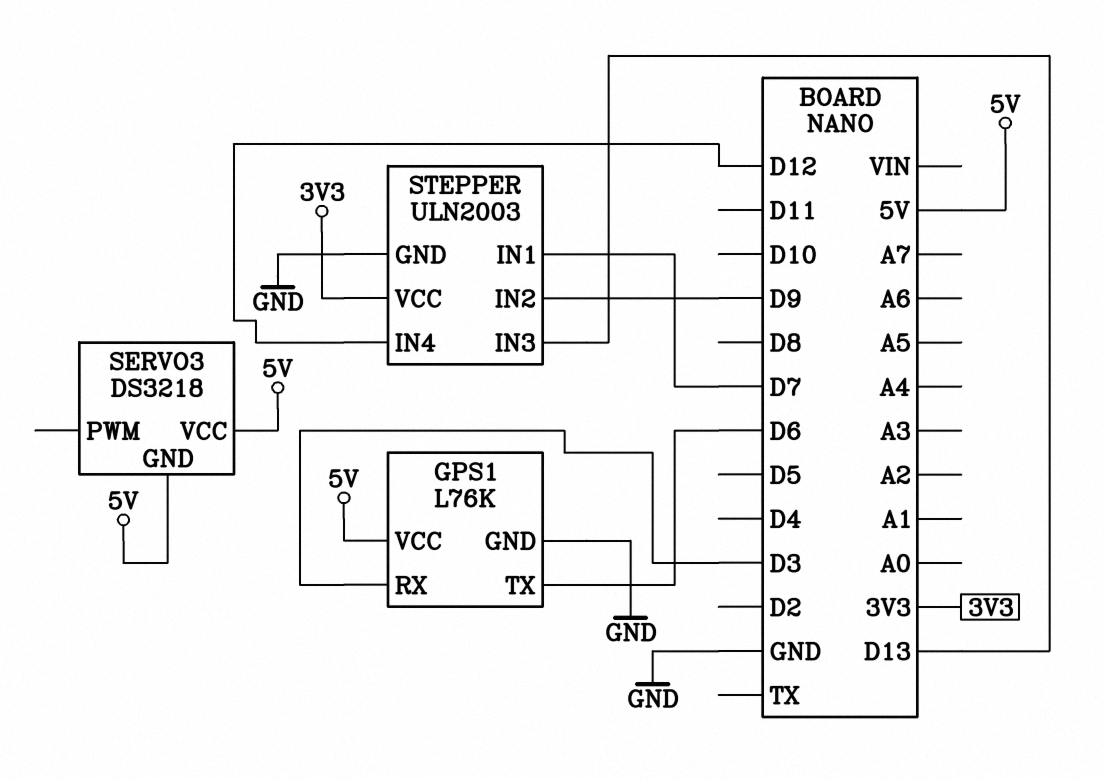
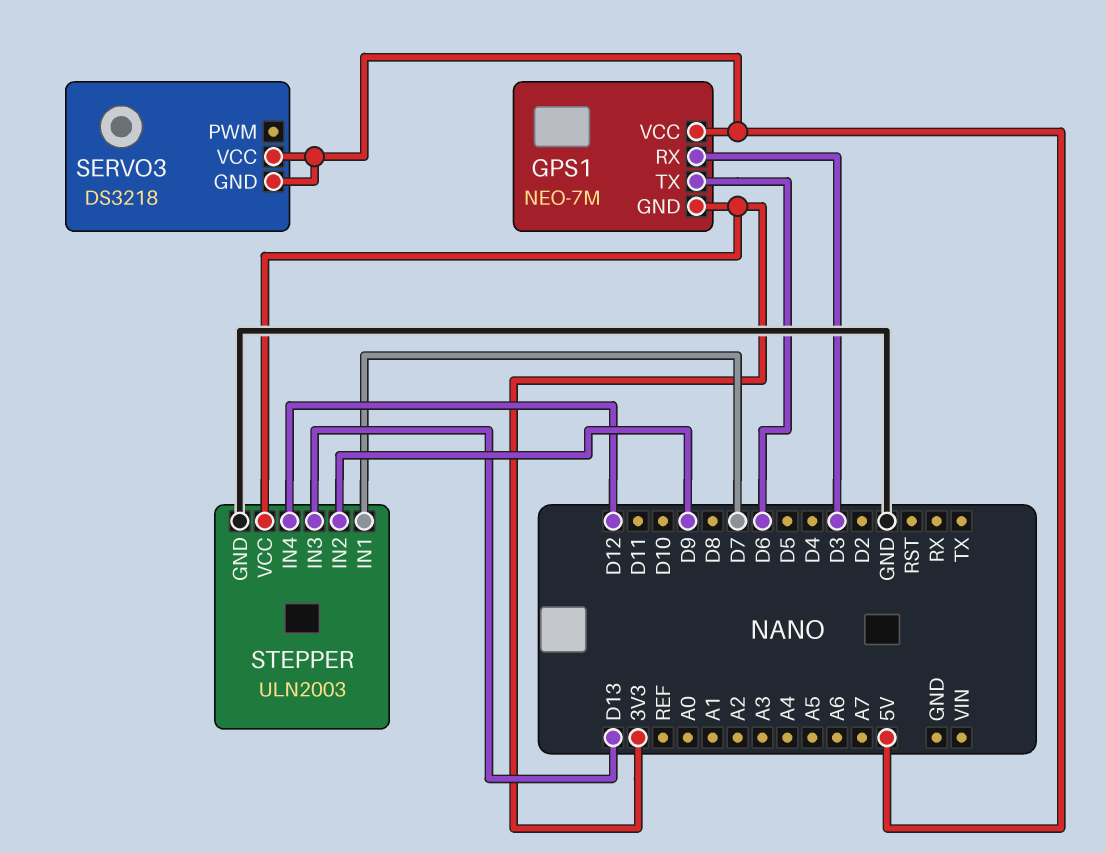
GPS1: L76K -> NEO-7M
GPS1 pin GND: GND -> 3V3

